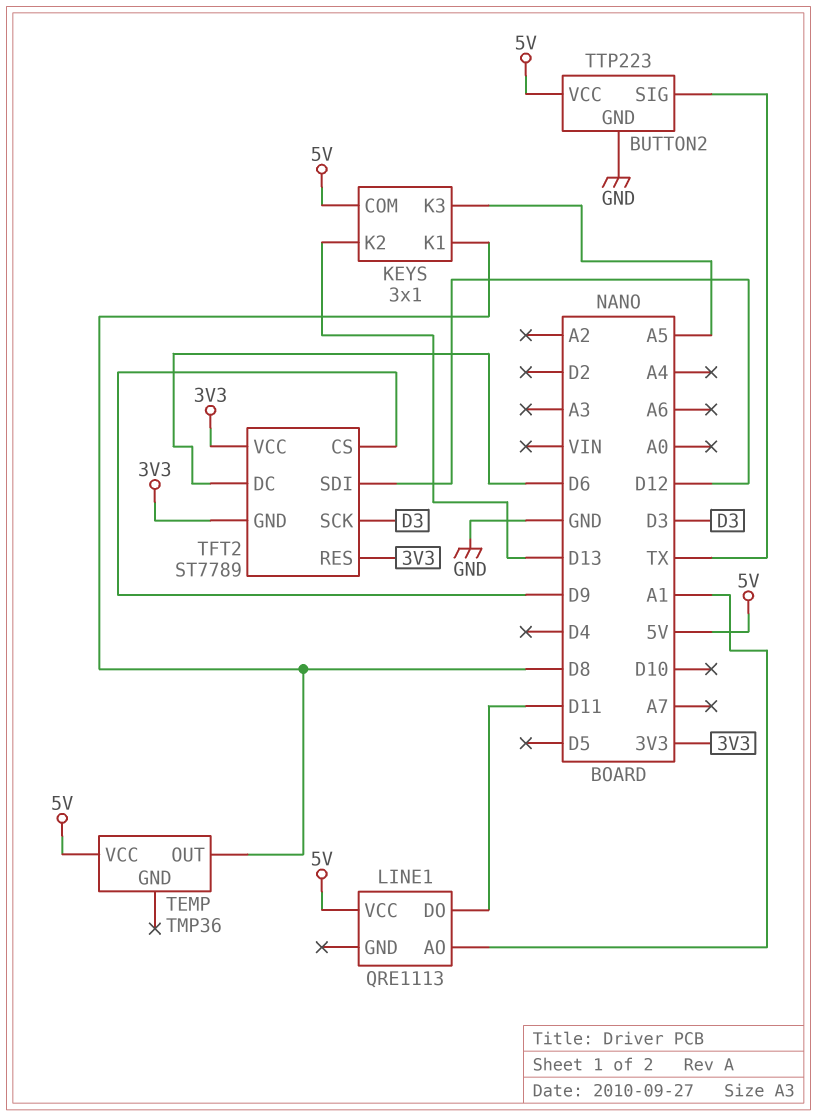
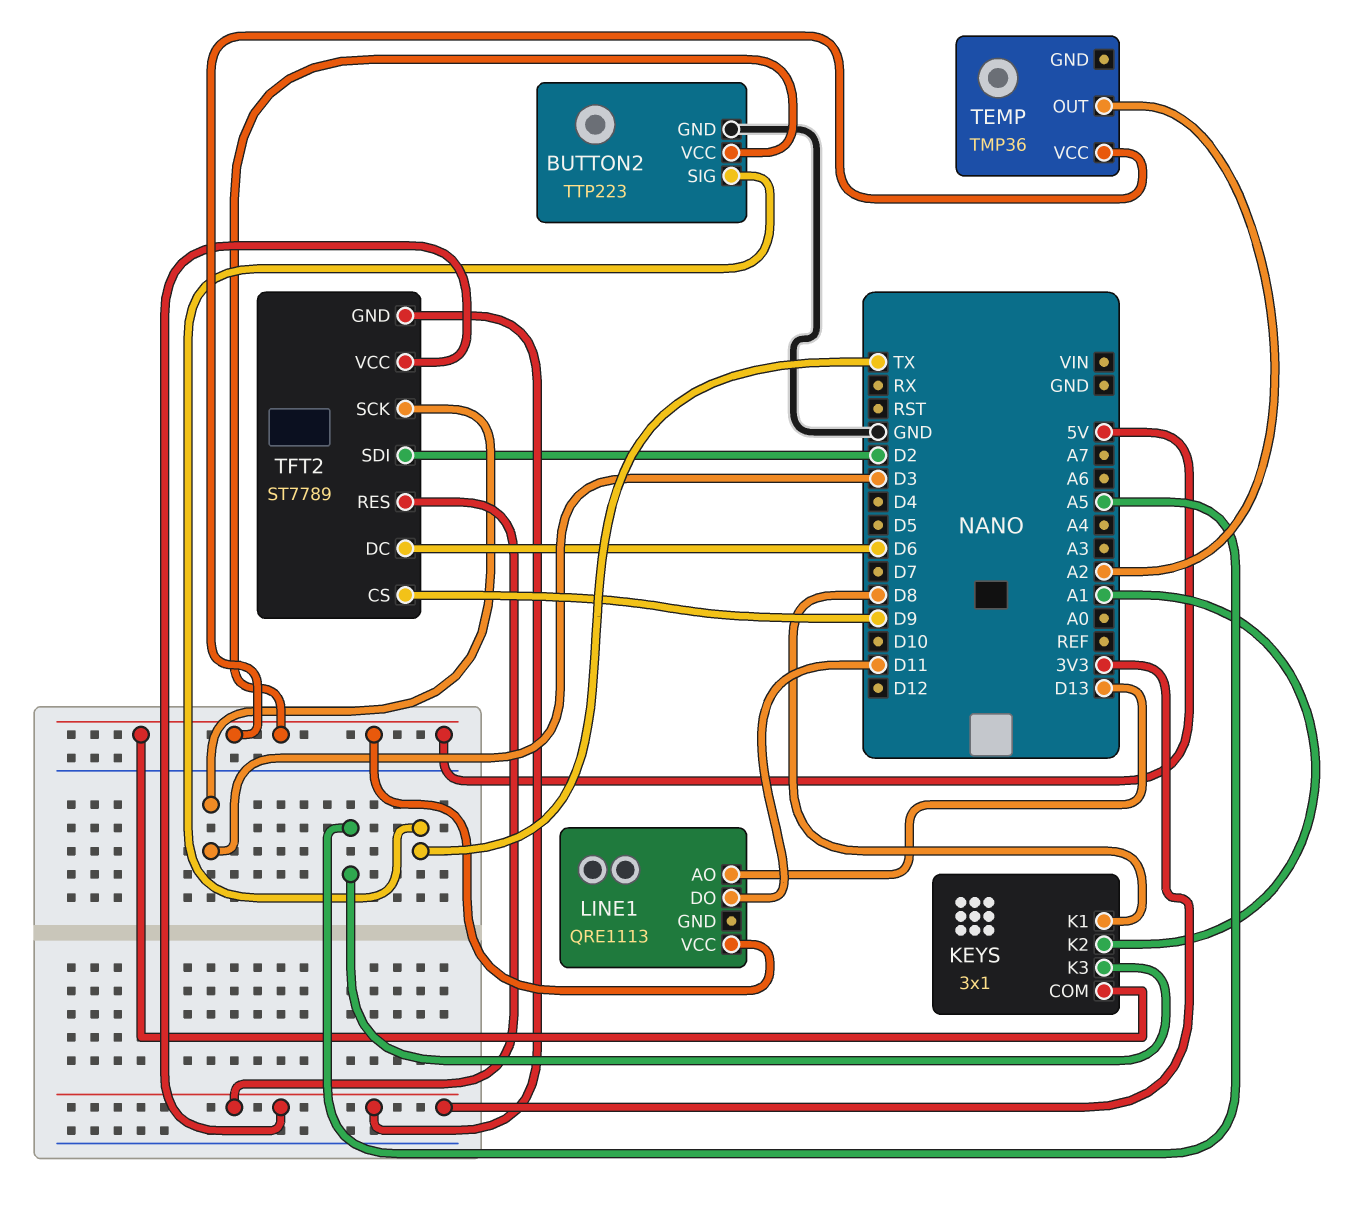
KEYS pin K2: D13 -> A1
LINE1 pin AO: A1 -> D13
TEMP pin OUT: D8 -> A2
TFT2 pin SDI: D12 -> D2

